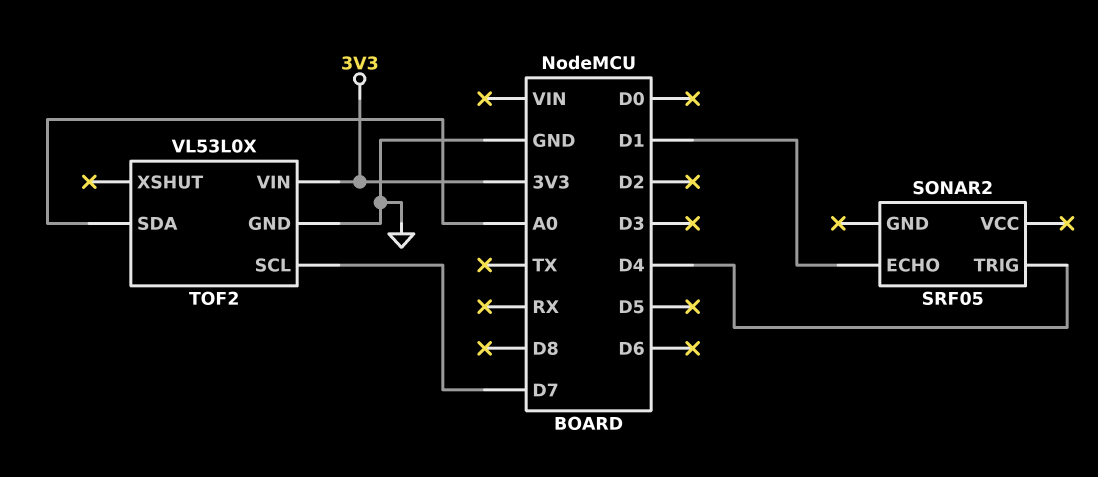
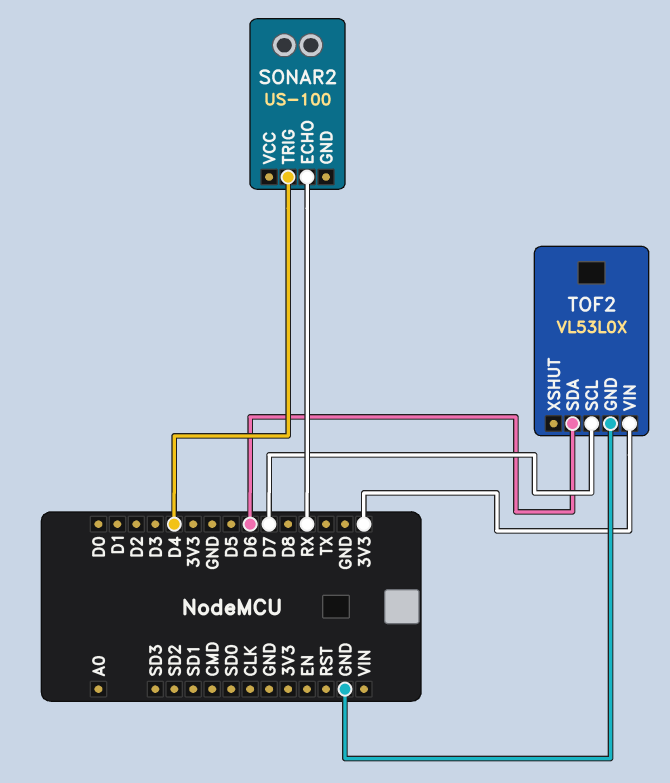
SONAR2: SRF05 -> US-100
SONAR2 pin ECHO: D1 -> RX
TOF2 pin SDA: A0 -> D6

